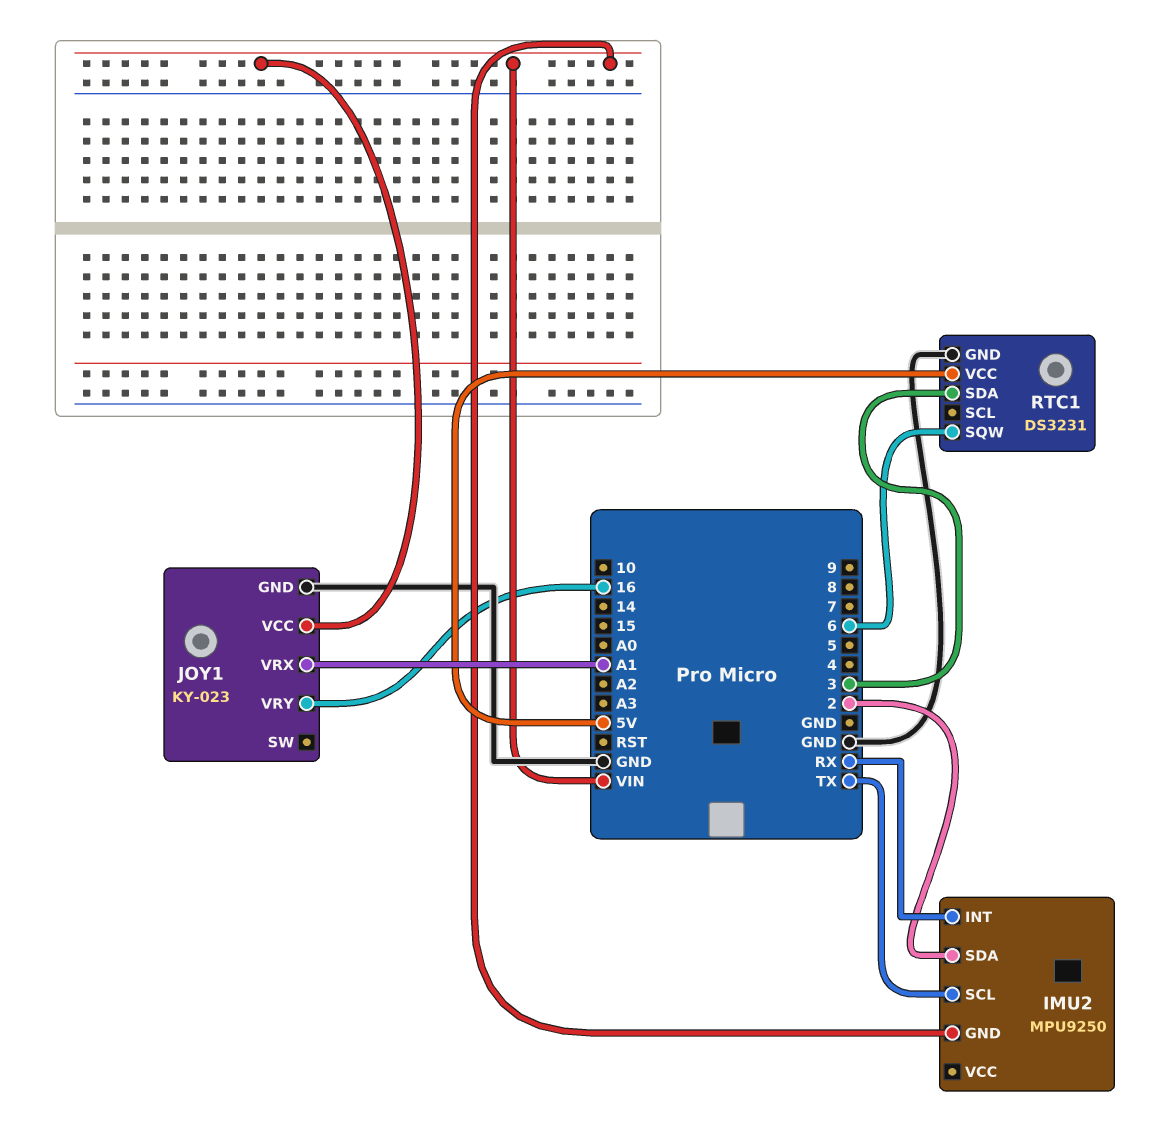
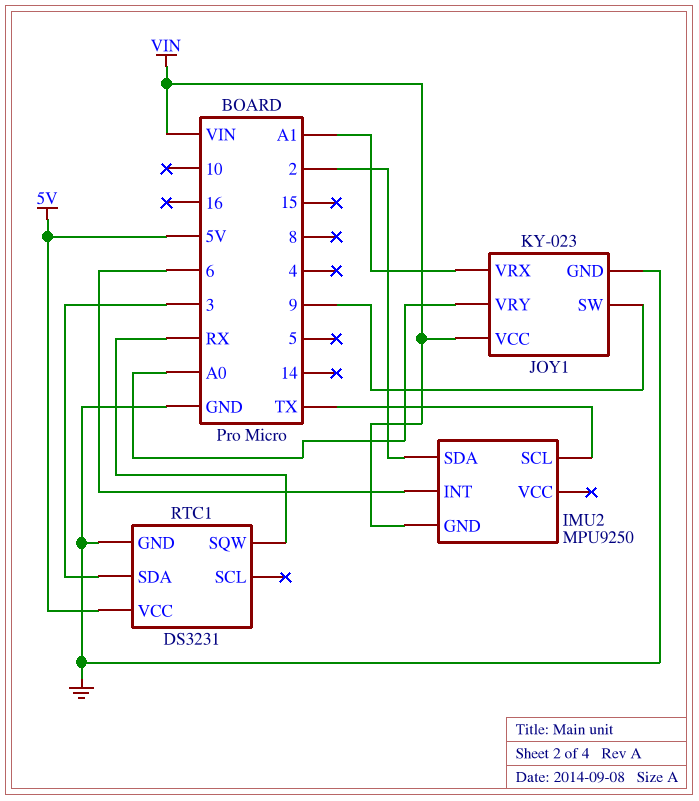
IMU2 pin INT: RX -> 6
JOY1 pin SW: none -> 9
JOY1 pin VRY: 16 -> A0
RTC1 pin SQW: 6 -> RX

